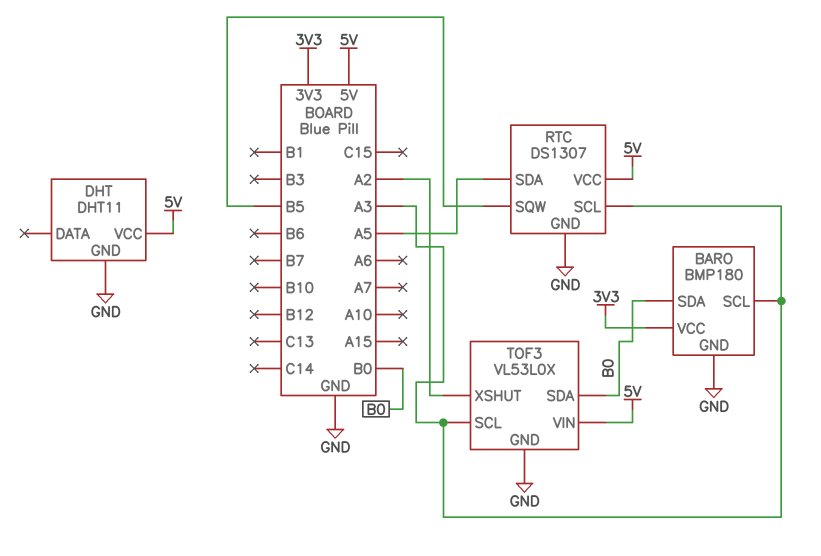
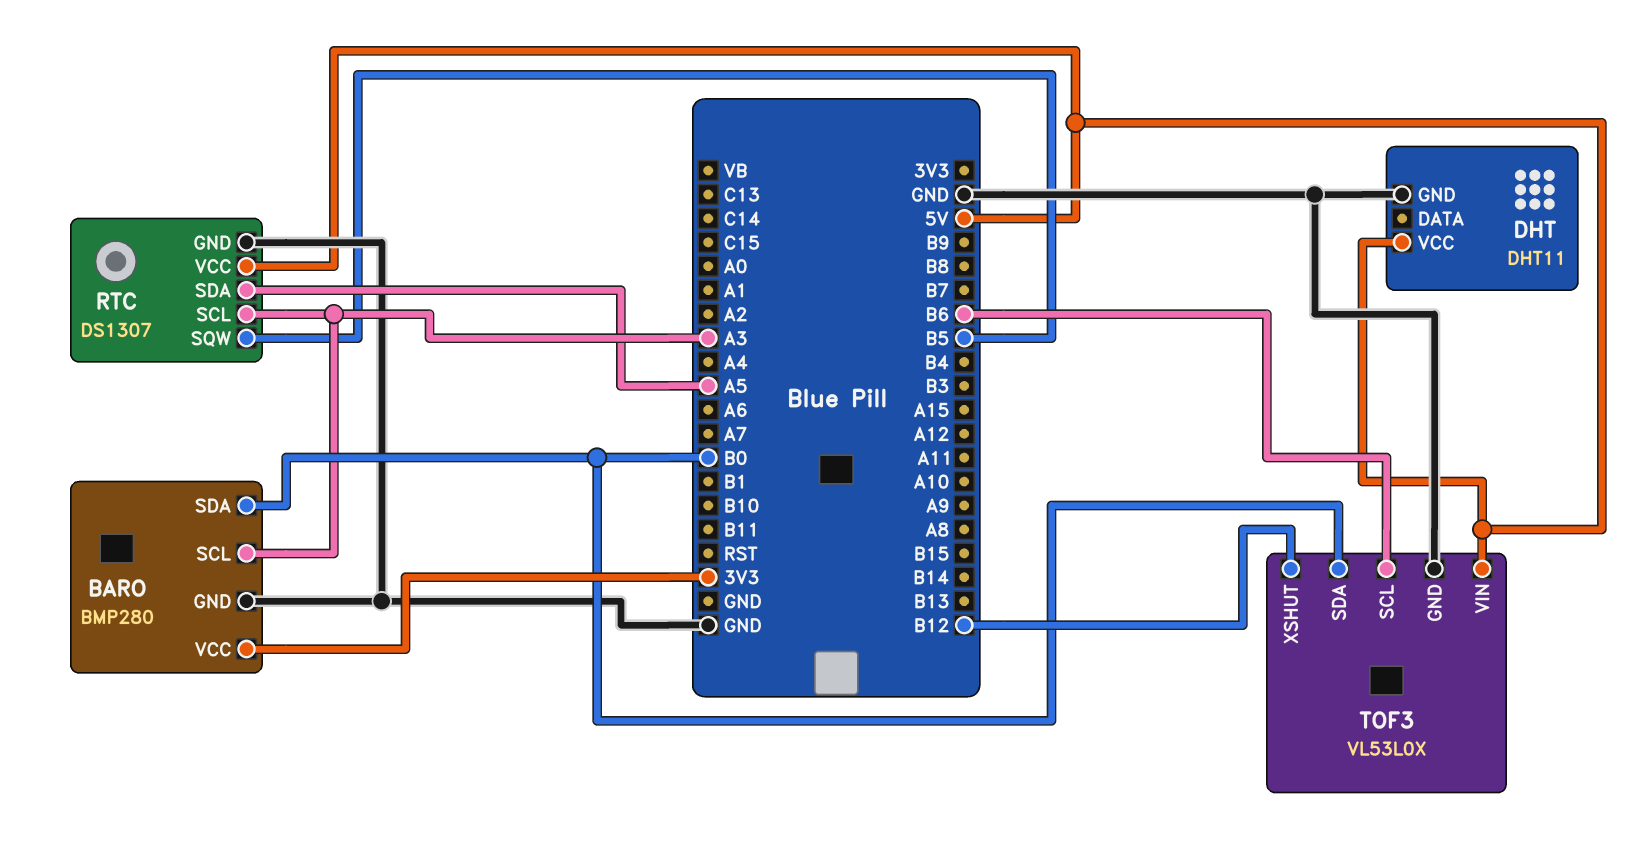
BARO: BMP180 -> BMP280
TOF3 pin SCL: A3 -> B6
TOF3 pin XSHUT: A2 -> B12

